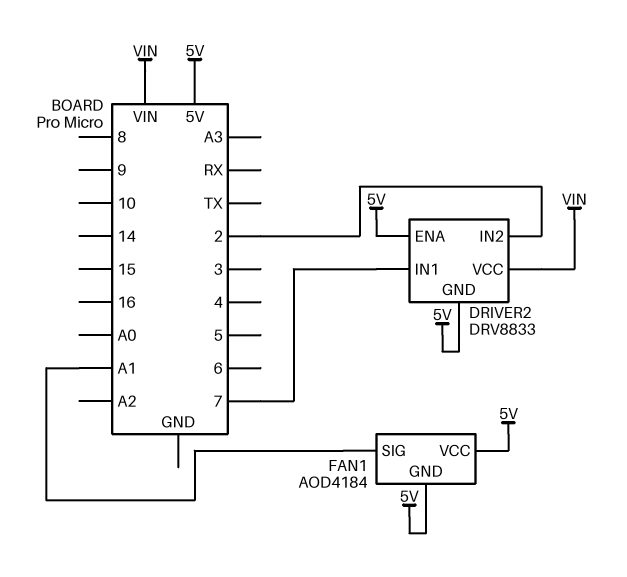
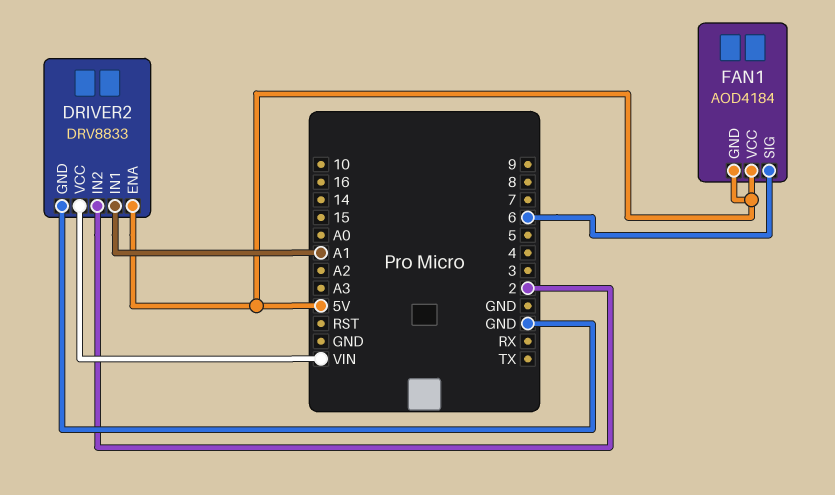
DRIVER2 pin GND: 5V -> GND
DRIVER2 pin IN1: 7 -> A1
FAN1 pin SIG: A1 -> 6

